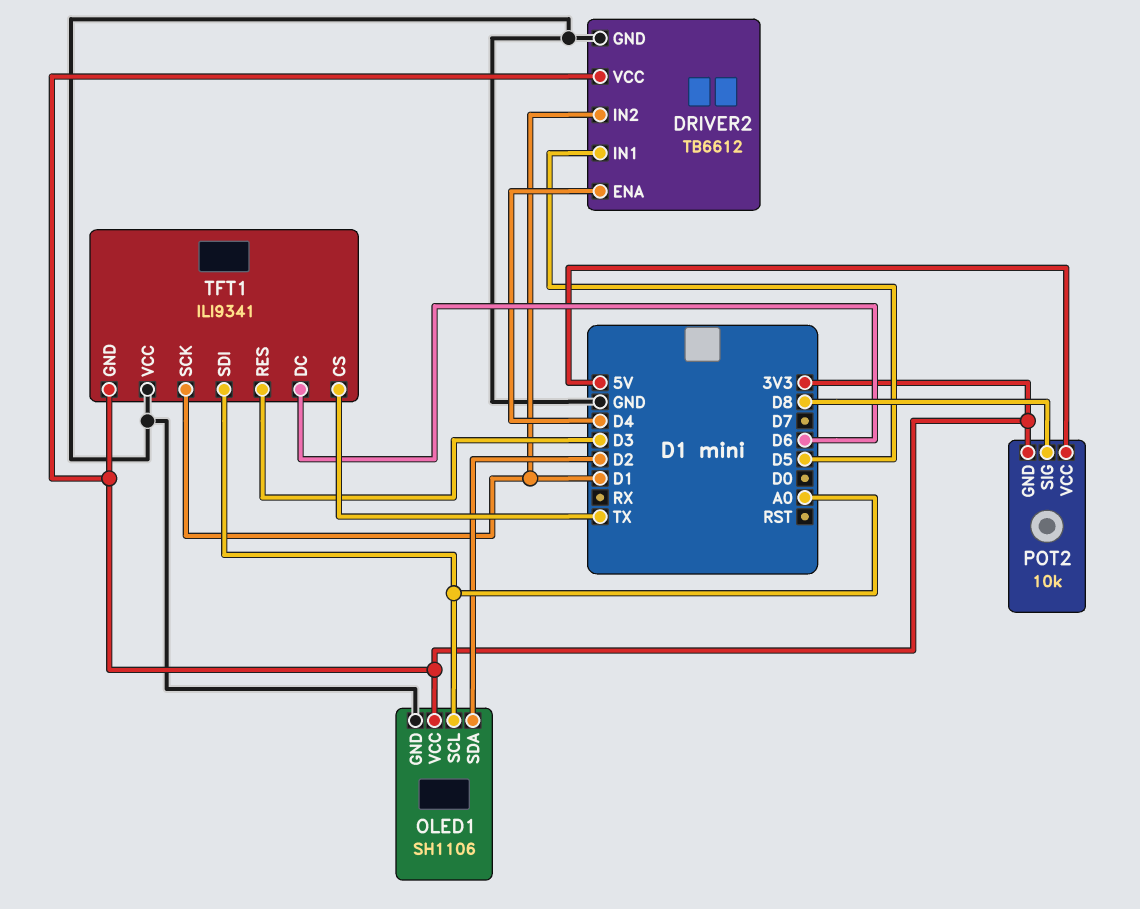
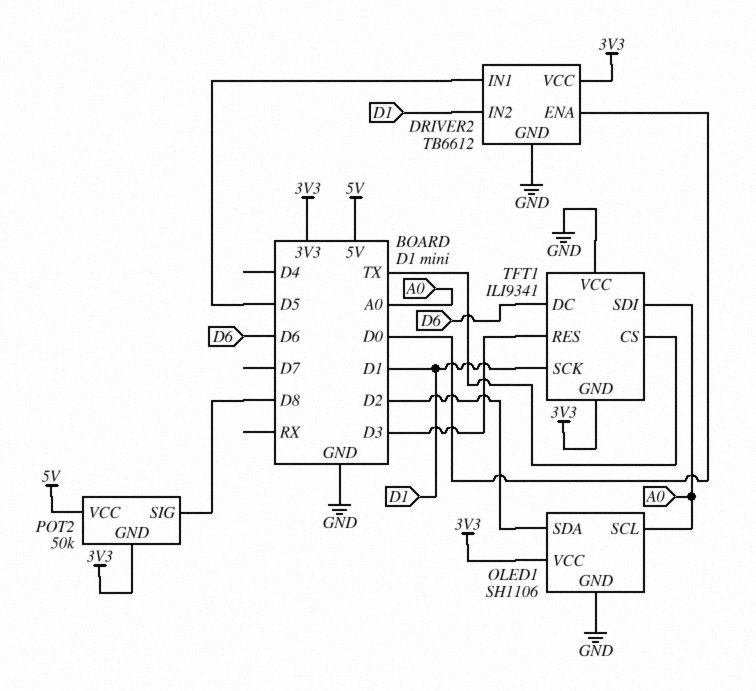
DRIVER2 pin ENA: D4 -> D0
POT2: 10k -> 50k

